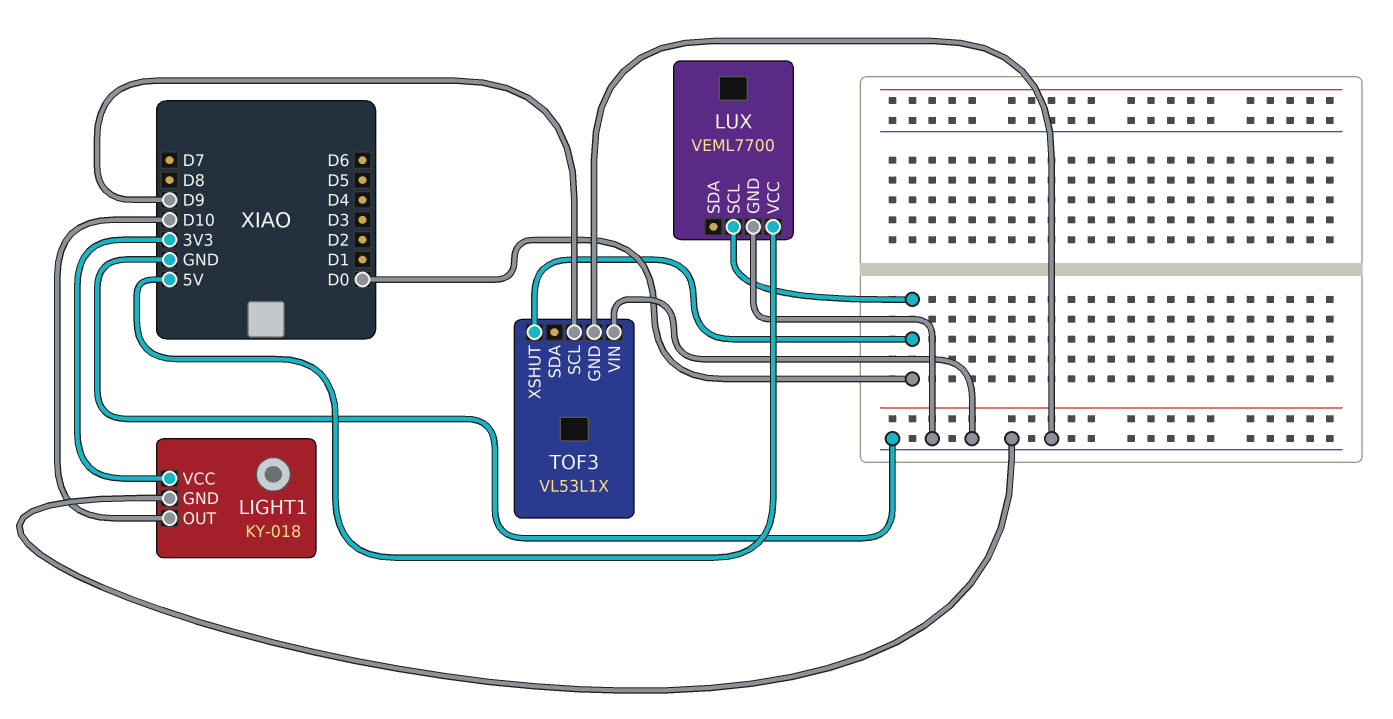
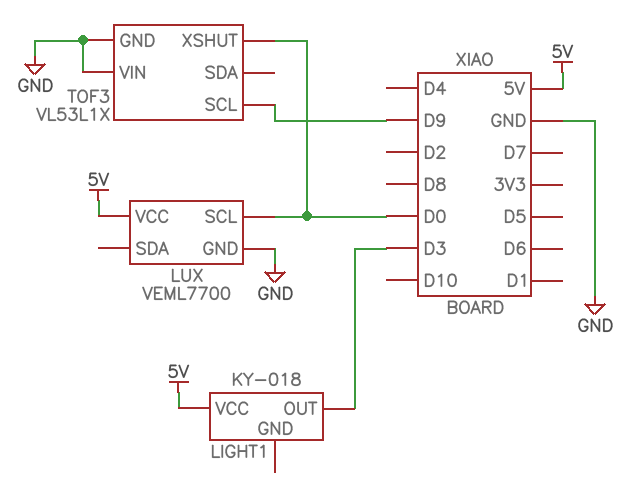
LIGHT1 pin GND: GND -> none
LIGHT1 pin OUT: D10 -> D3
LIGHT1 pin VCC: 3V3 -> 5V

